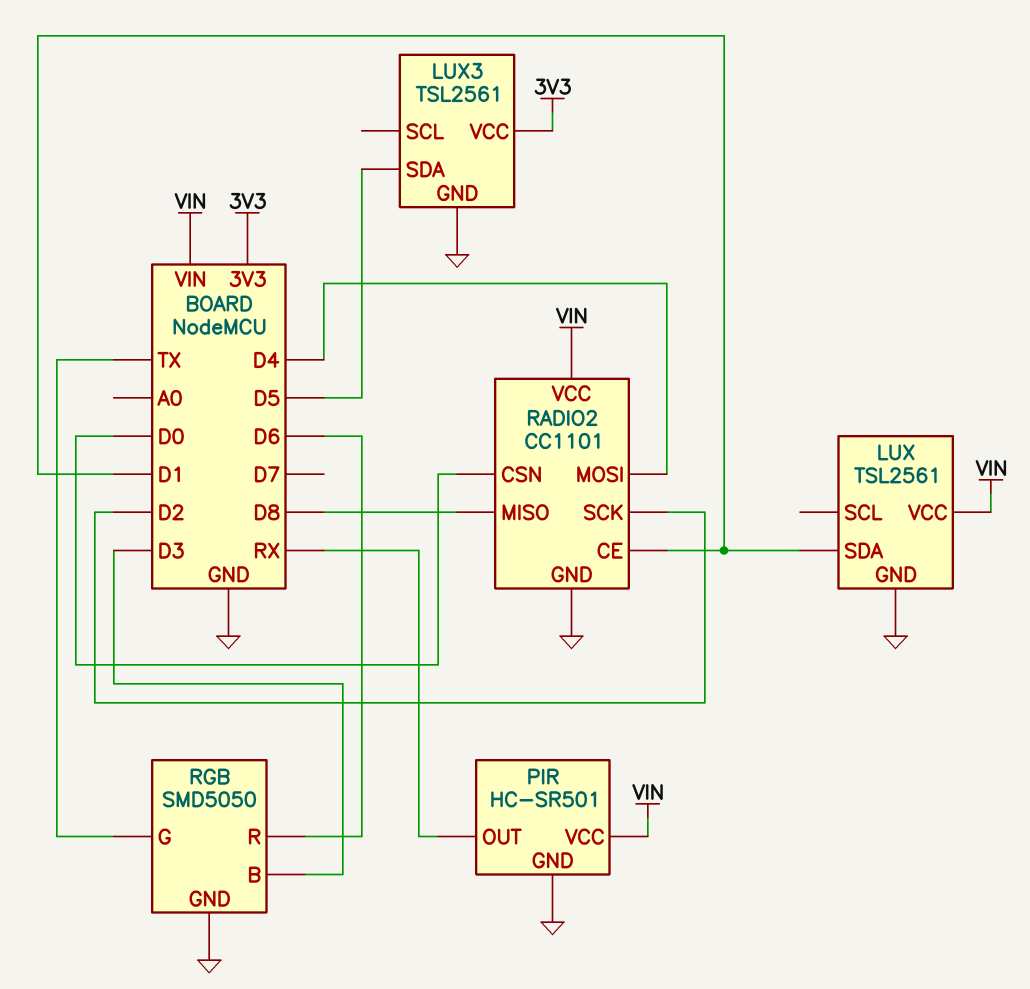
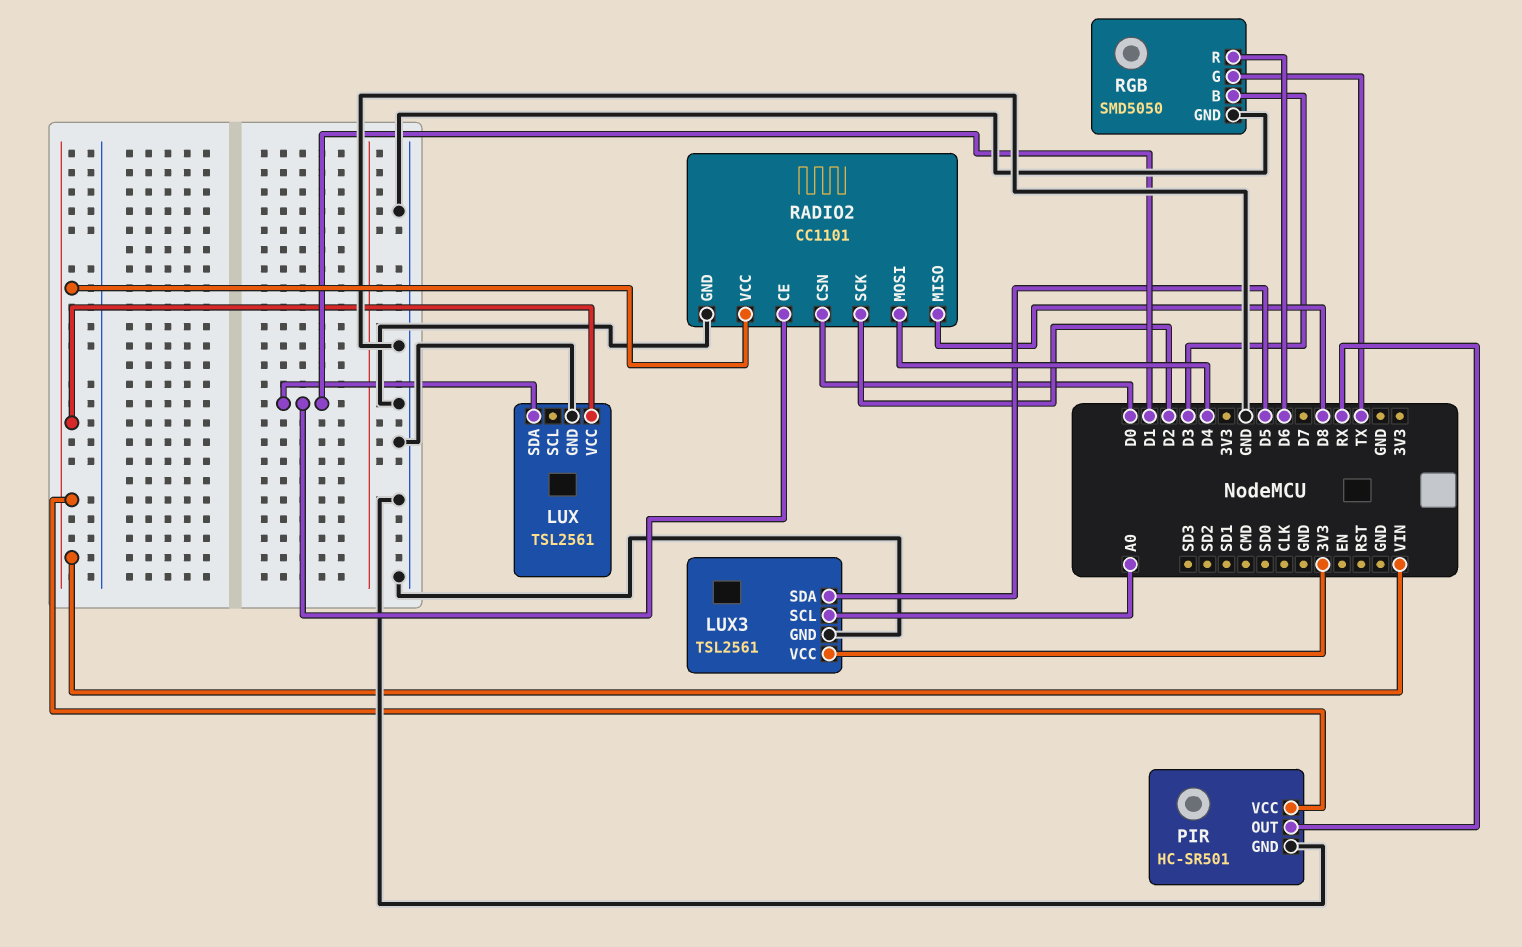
LUX3 pin SCL: none -> A0

